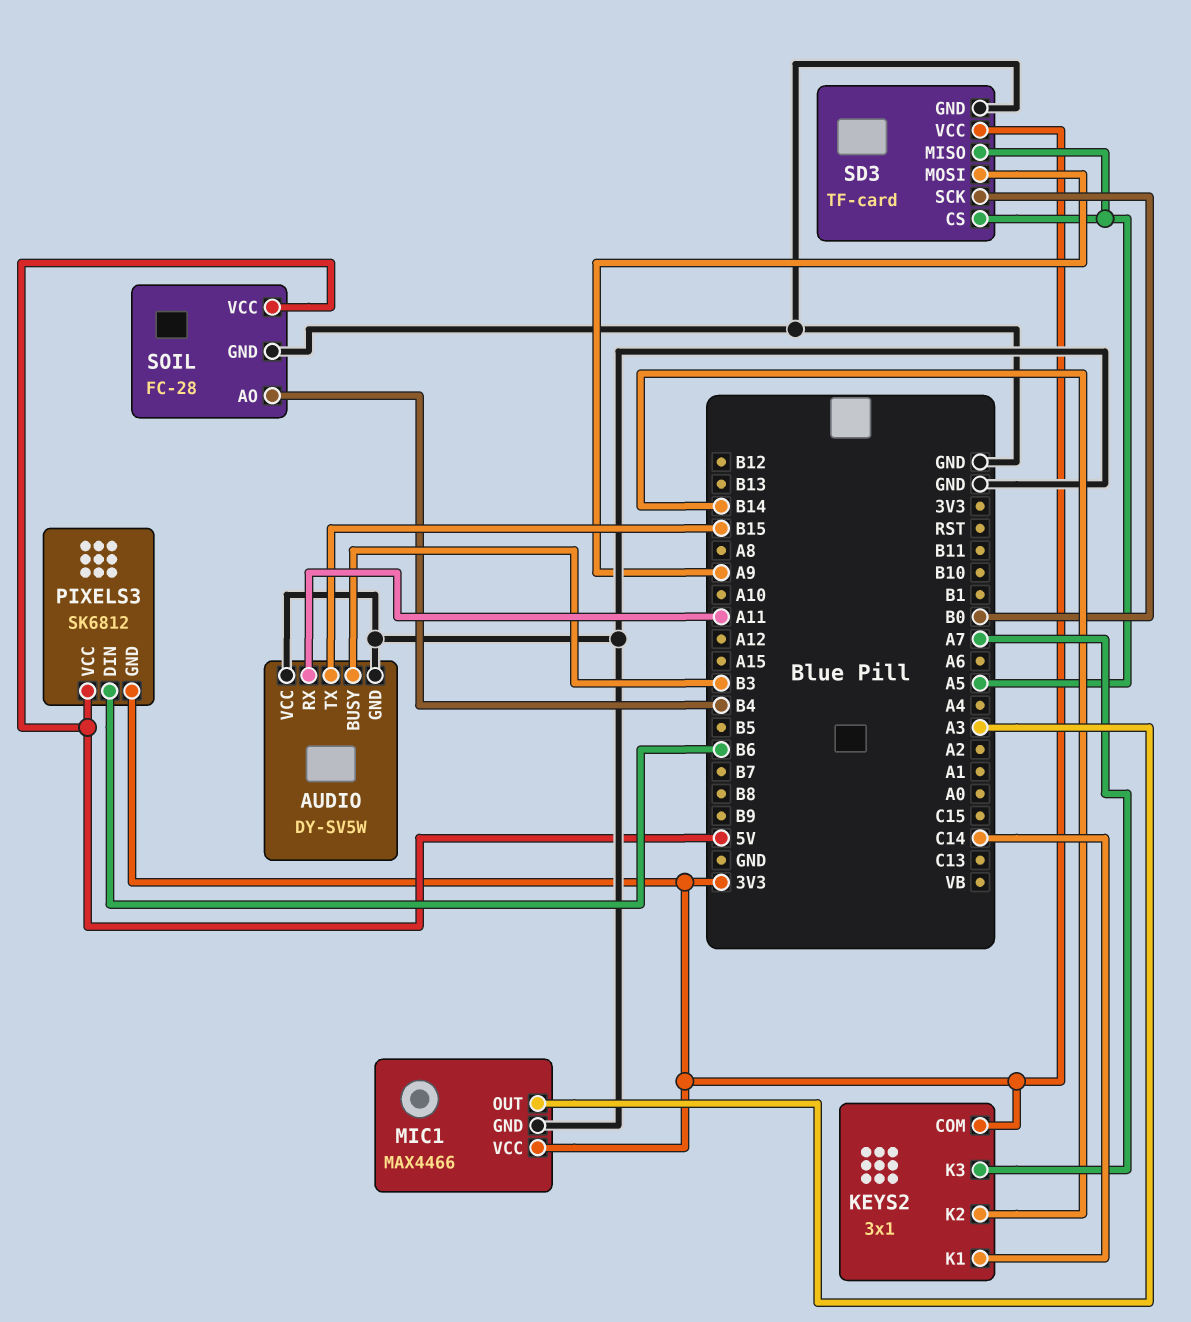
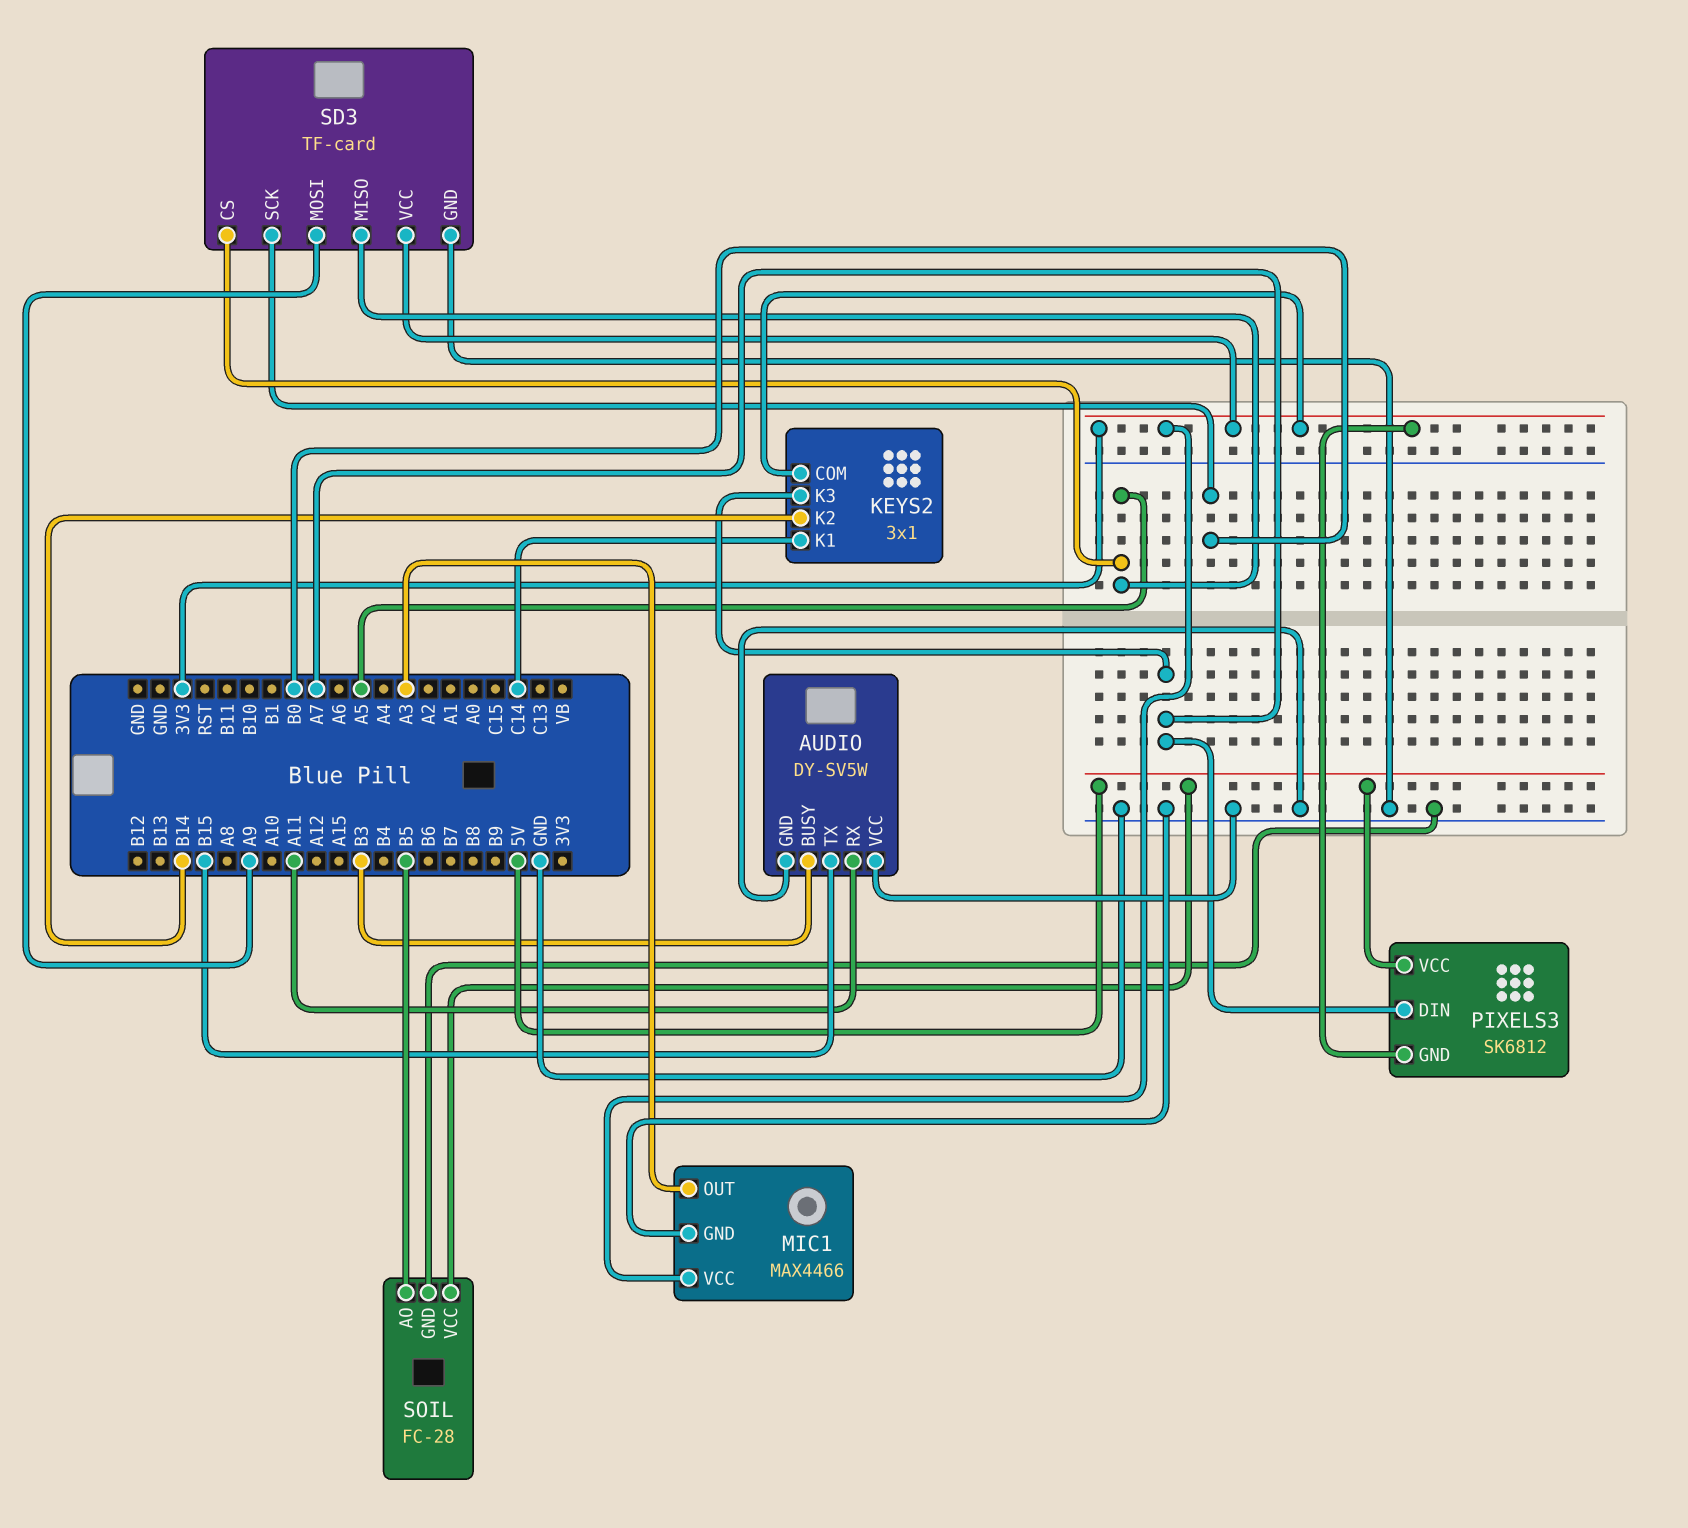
PIXELS3 pin DIN: B6 -> A7
SOIL pin AO: B4 -> B5

